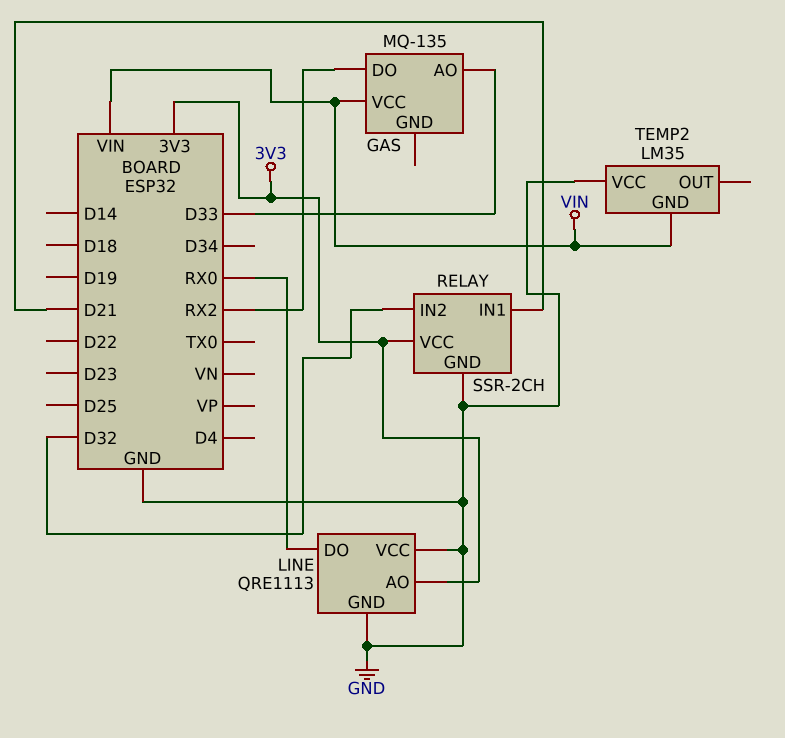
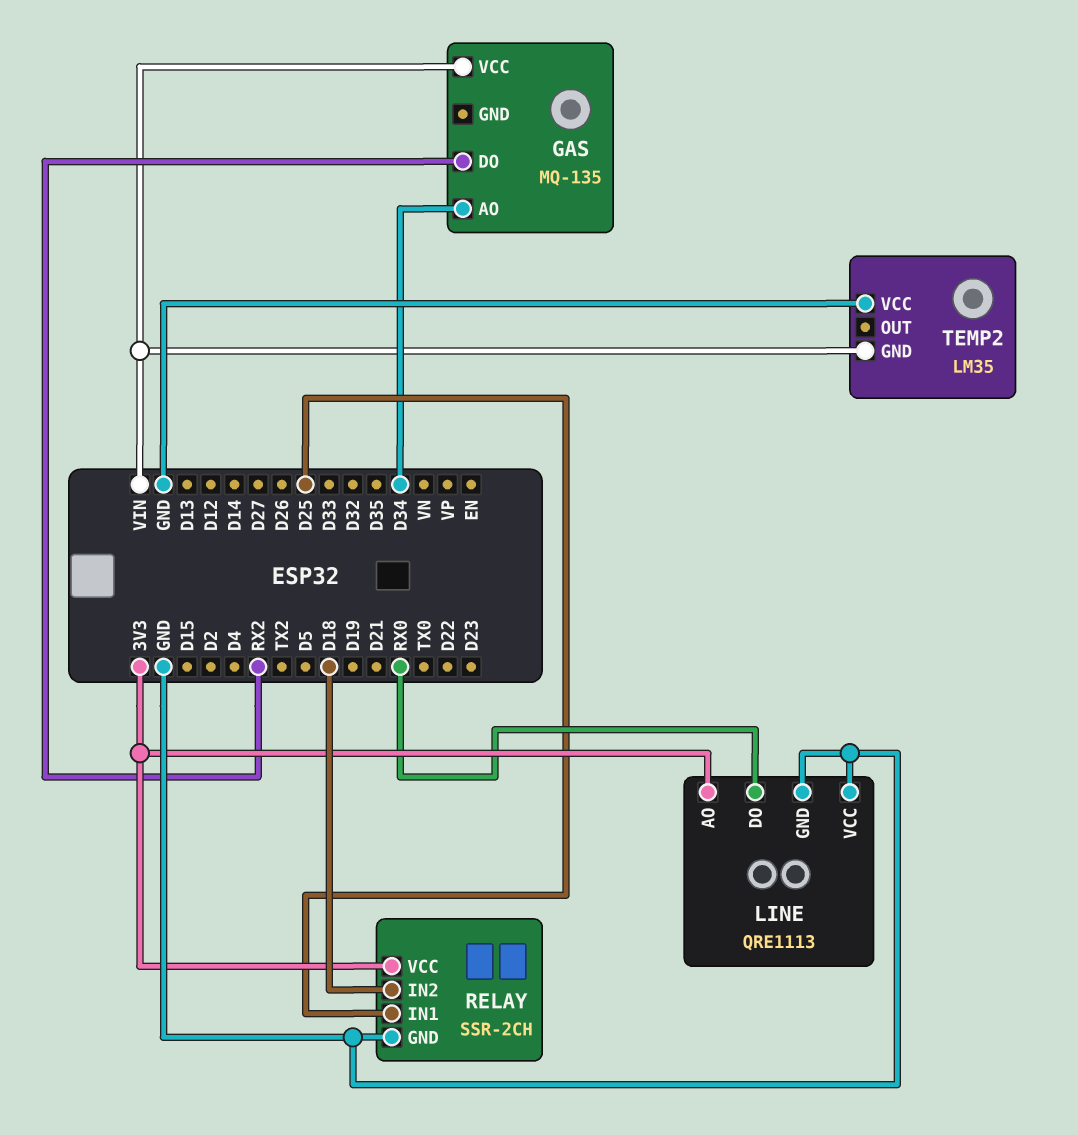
GAS pin AO: D33 -> D34
RELAY pin IN1: D21 -> D25
RELAY pin IN2: D32 -> D18

